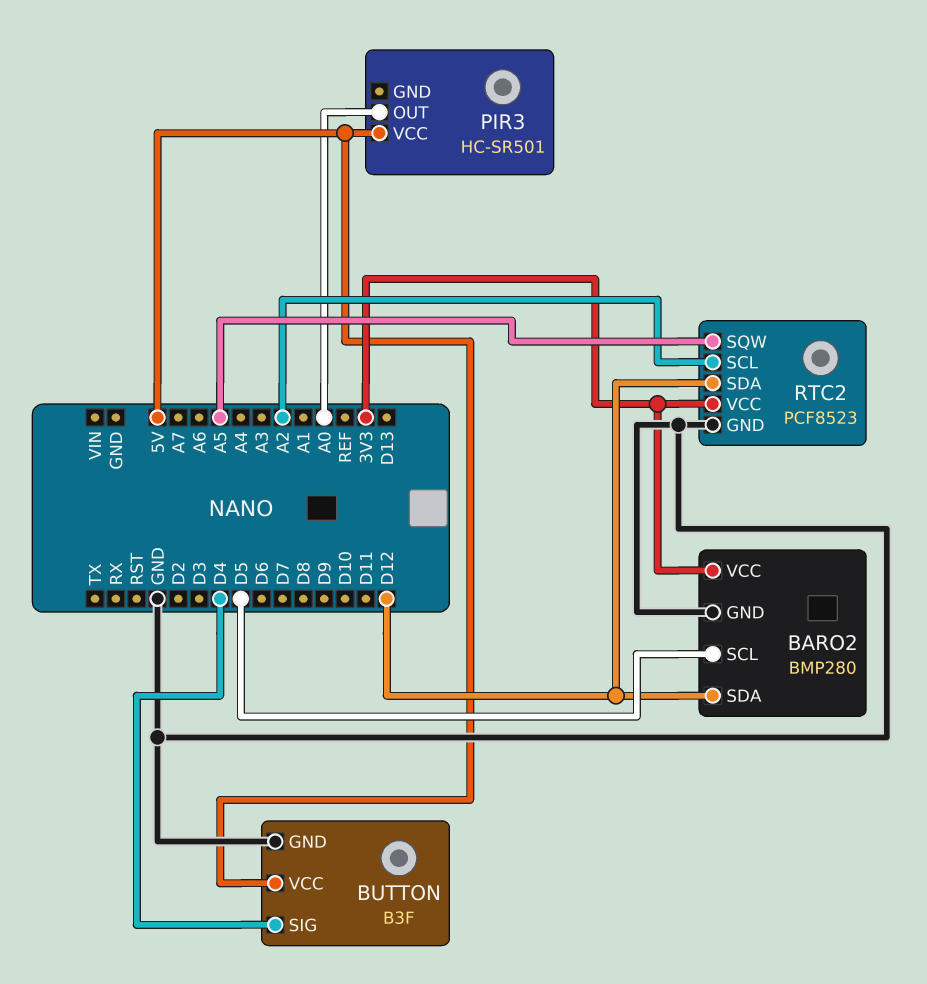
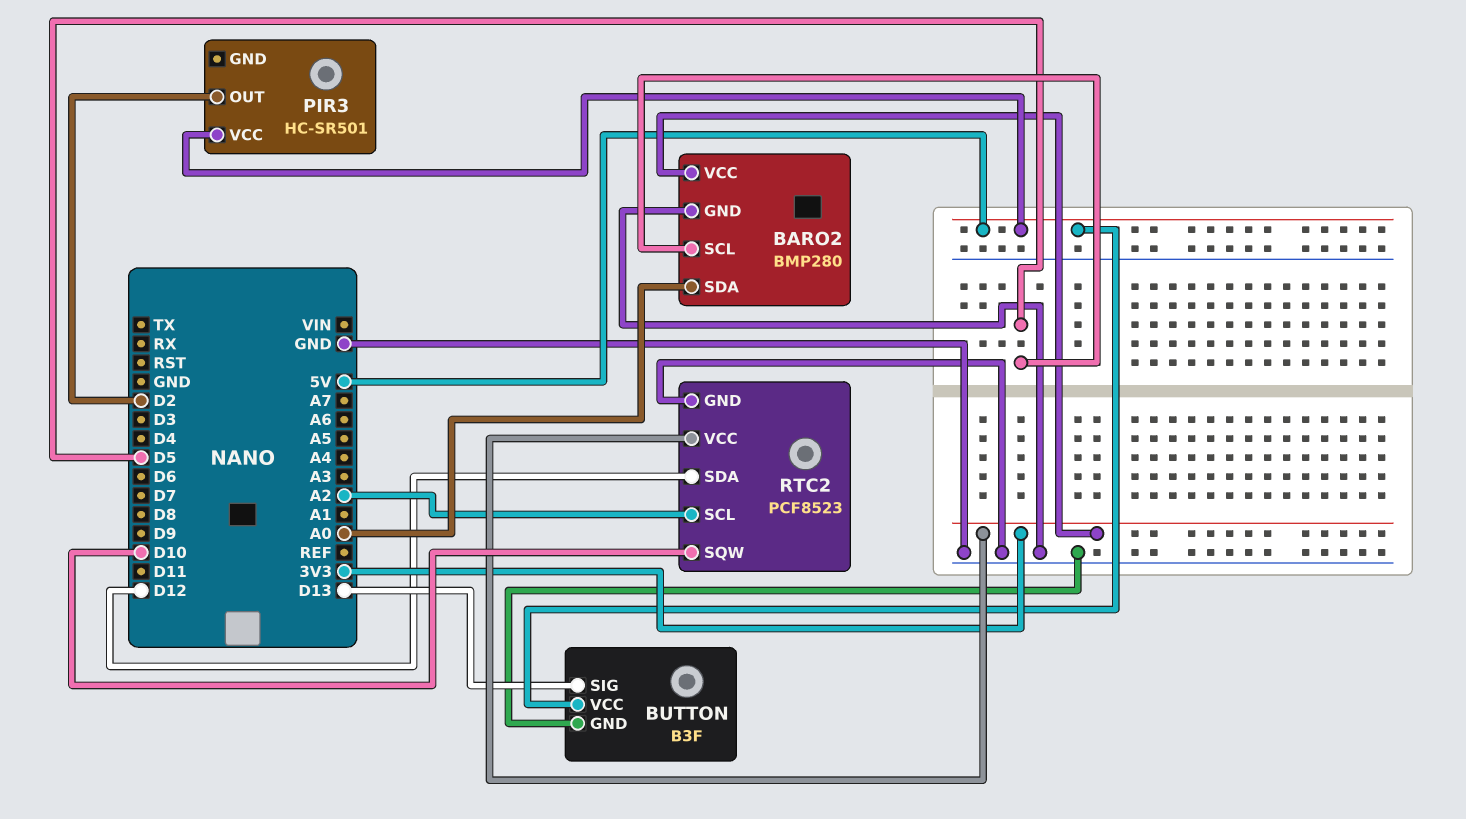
BARO2 pin SDA: D12 -> A0
BUTTON pin SIG: D4 -> D13
PIR3 pin OUT: A0 -> D2
RTC2 pin SQW: A5 -> D10

